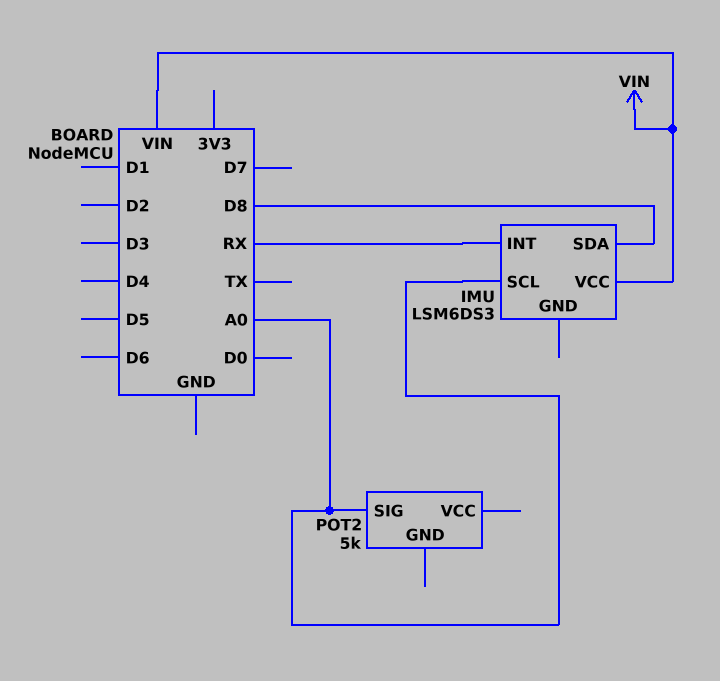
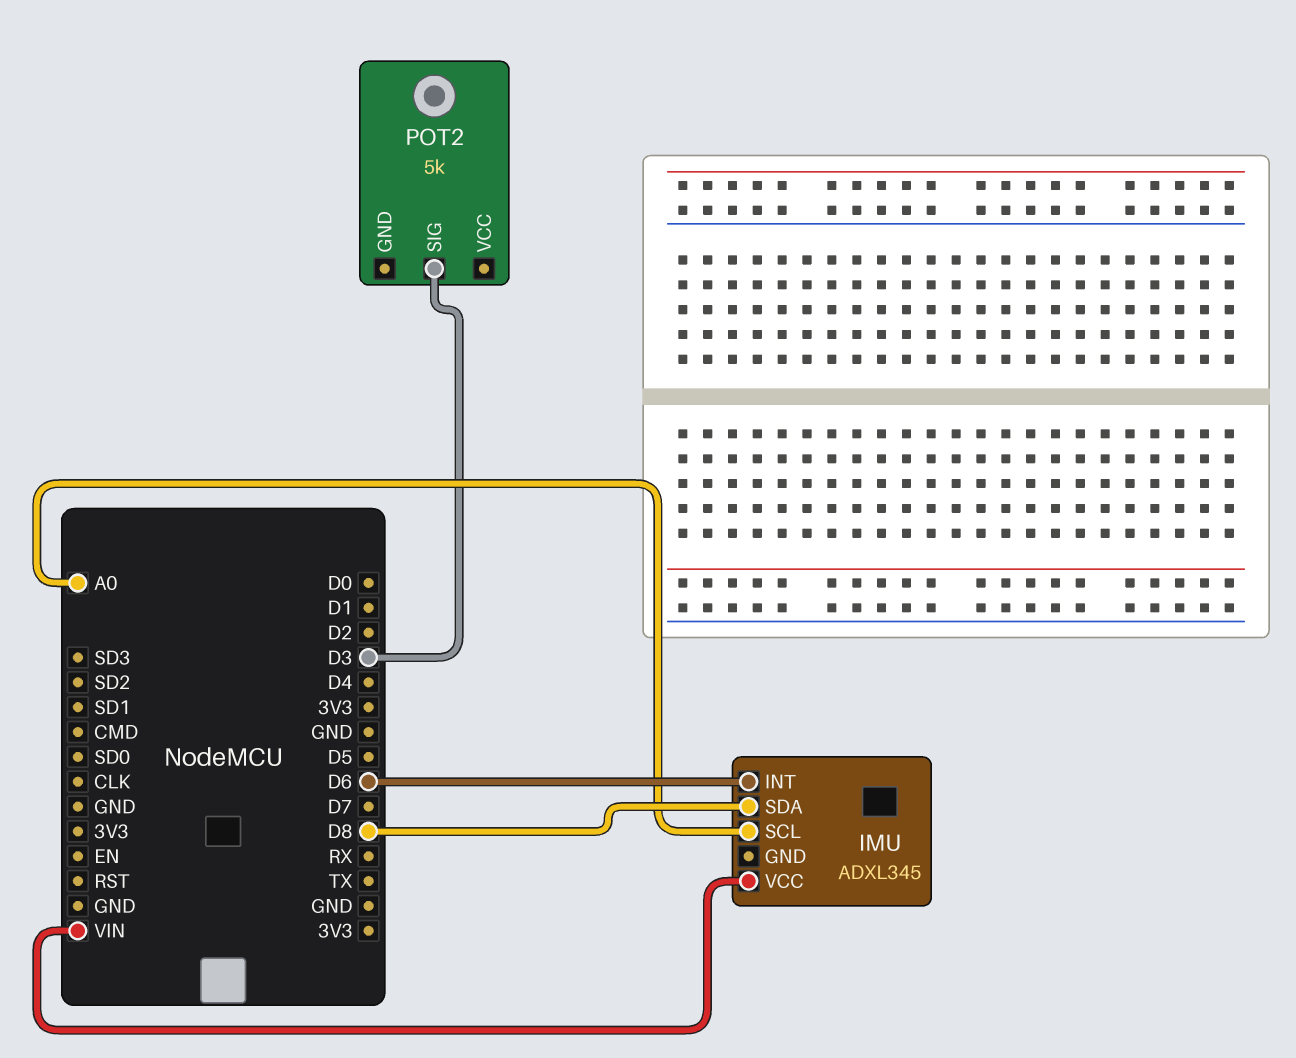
IMU: LSM6DS3 -> ADXL345
IMU pin INT: RX -> D6
POT2 pin SIG: A0 -> D3

